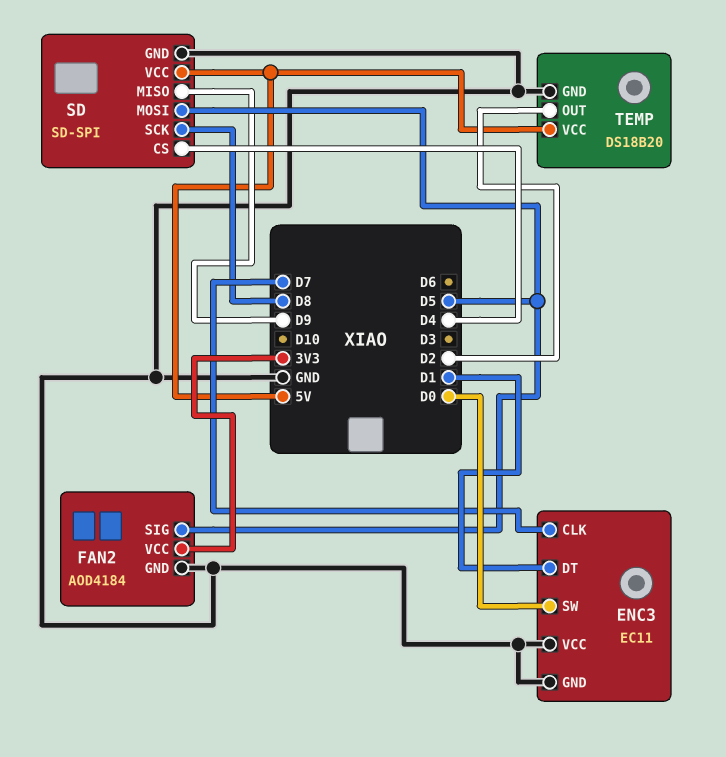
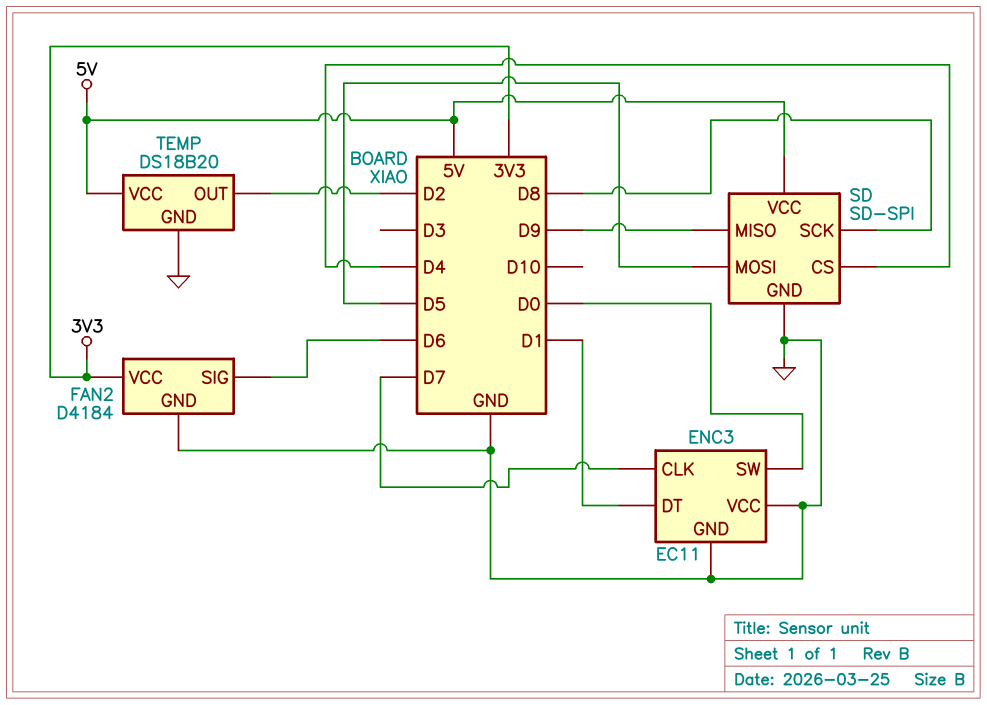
FAN2: AOD4184 -> D4184
FAN2 pin SIG: D5 -> D6

